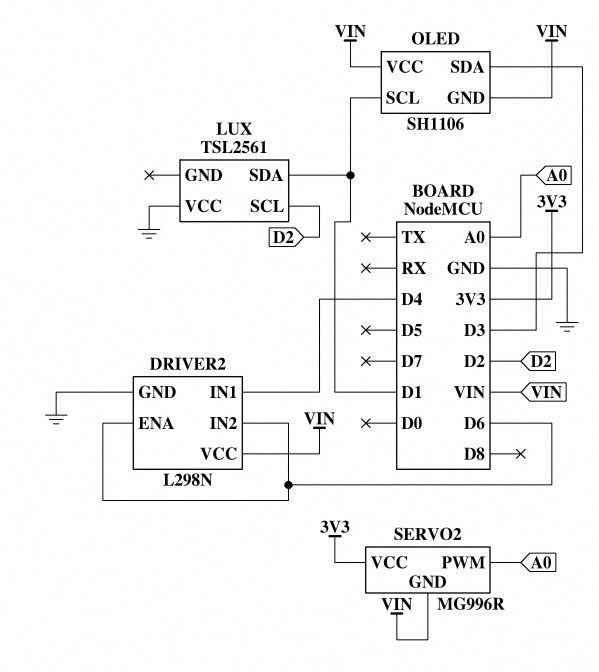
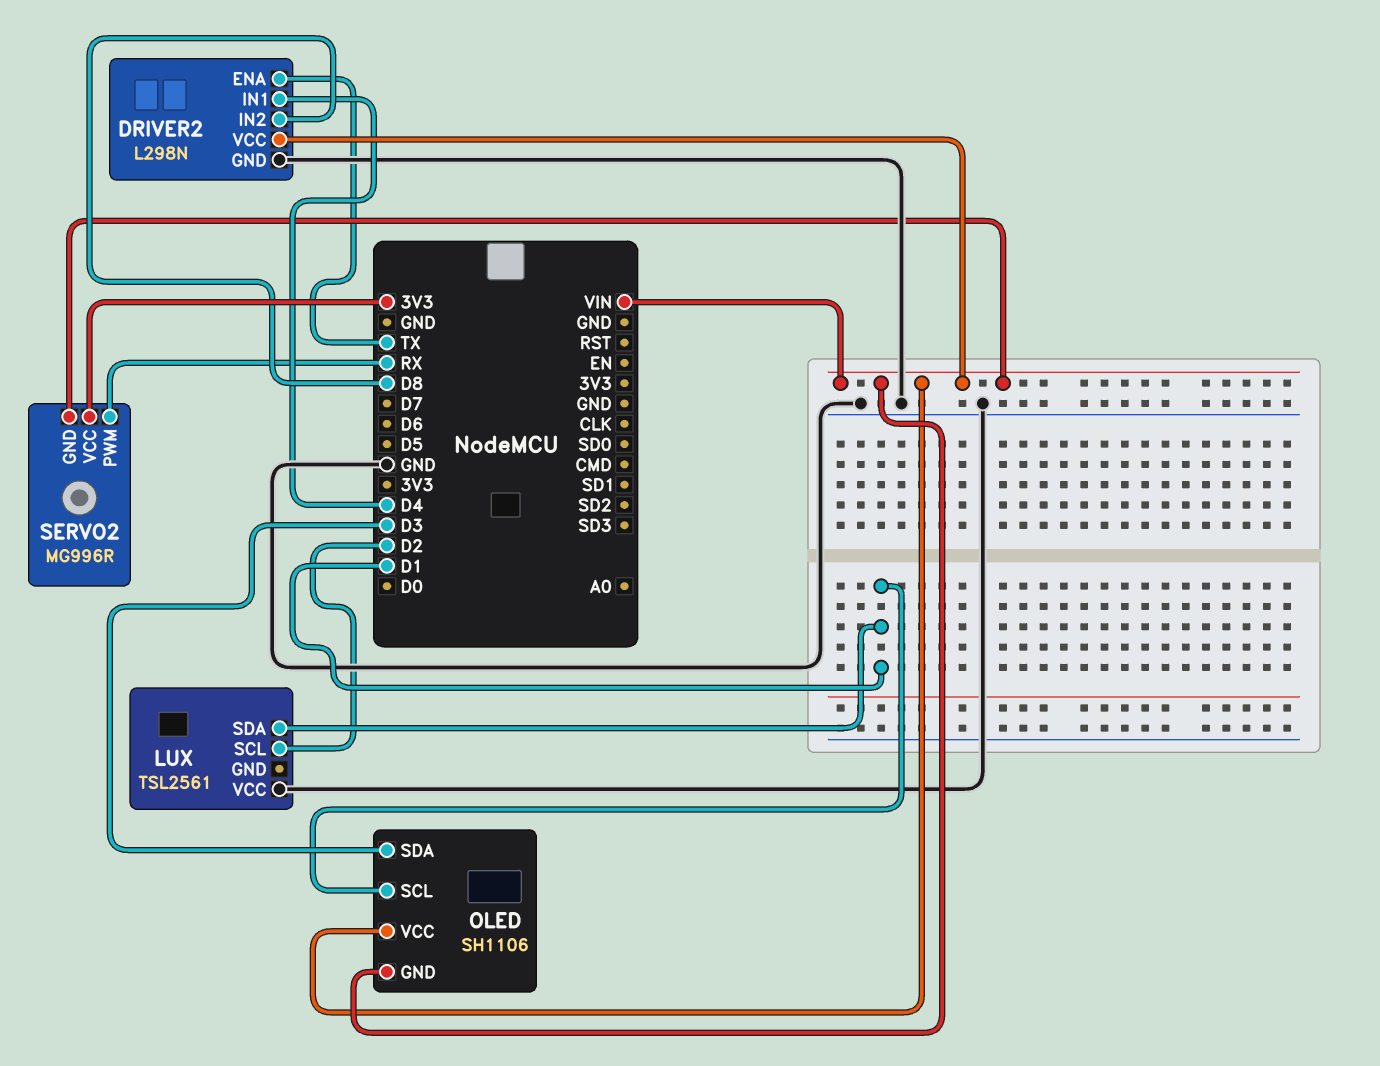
DRIVER2 pin ENA: D6 -> TX
DRIVER2 pin IN2: D6 -> D8
SERVO2 pin PWM: A0 -> RX

